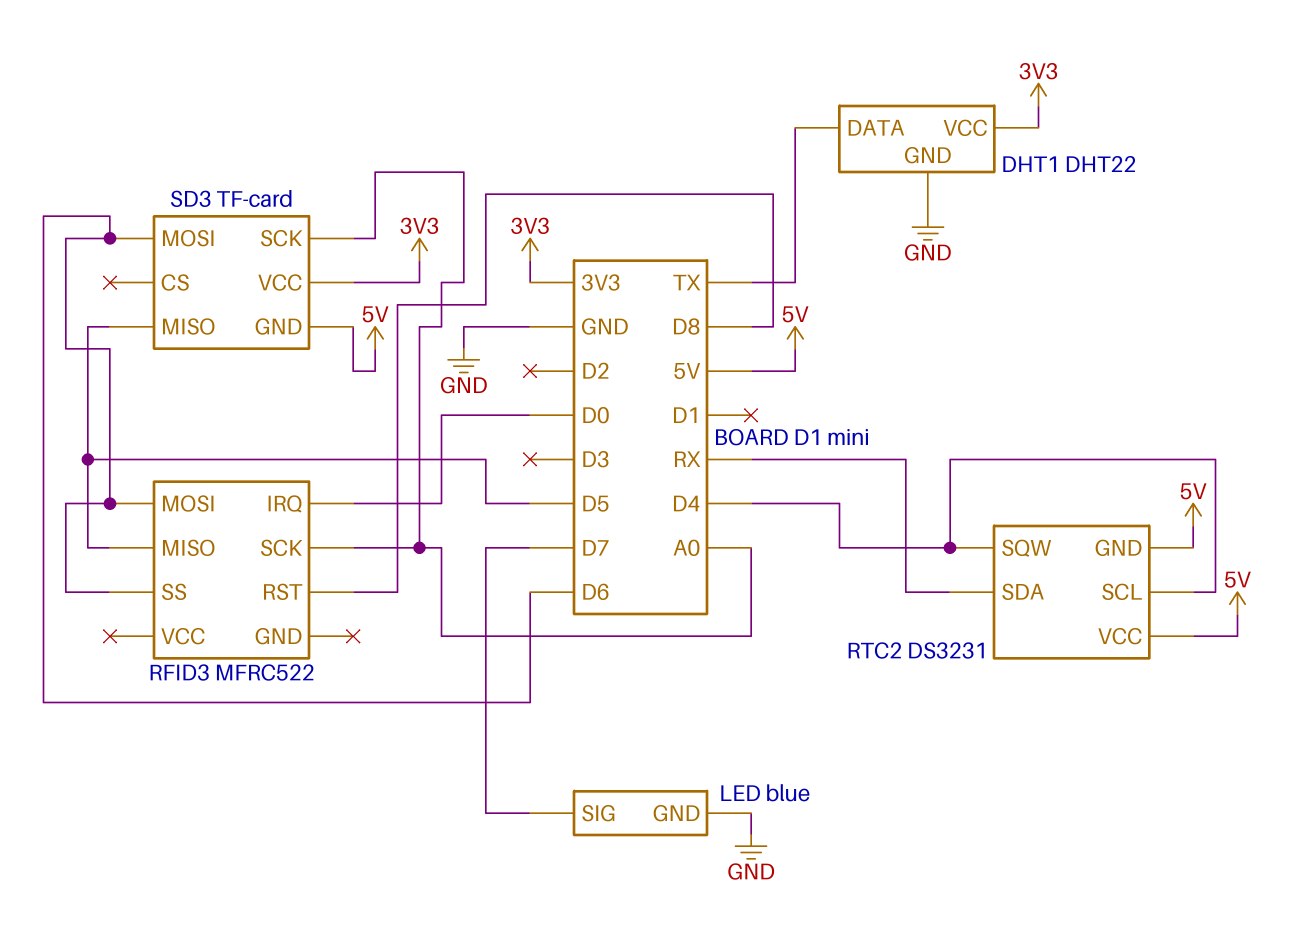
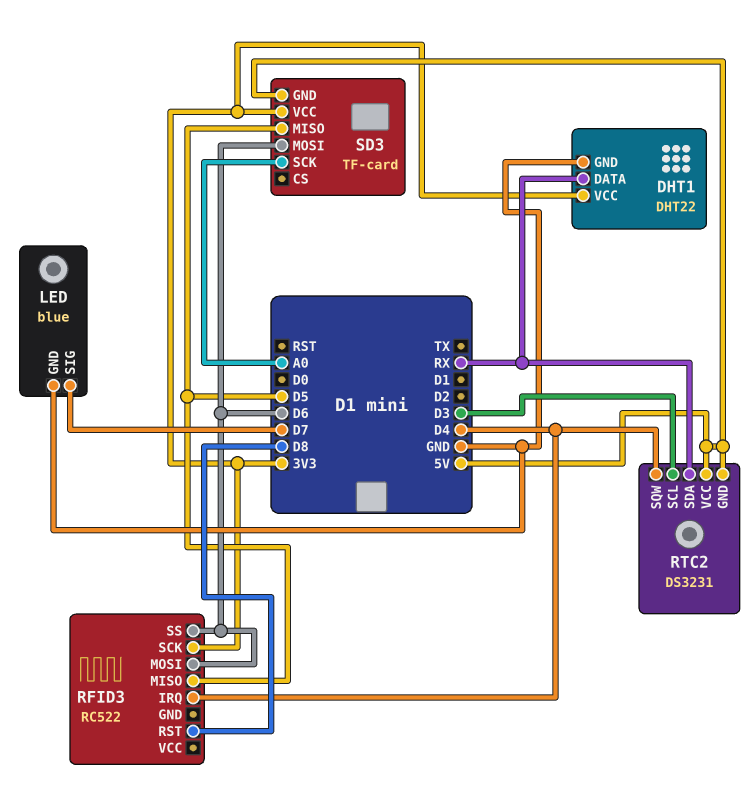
DHT1 pin DATA: TX -> RX
RFID3: MFRC522 -> RC522
RFID3 pin IRQ: D0 -> D4
RFID3 pin SCK: A0 -> 3V3
RTC2 pin SCL: D4 -> D3

